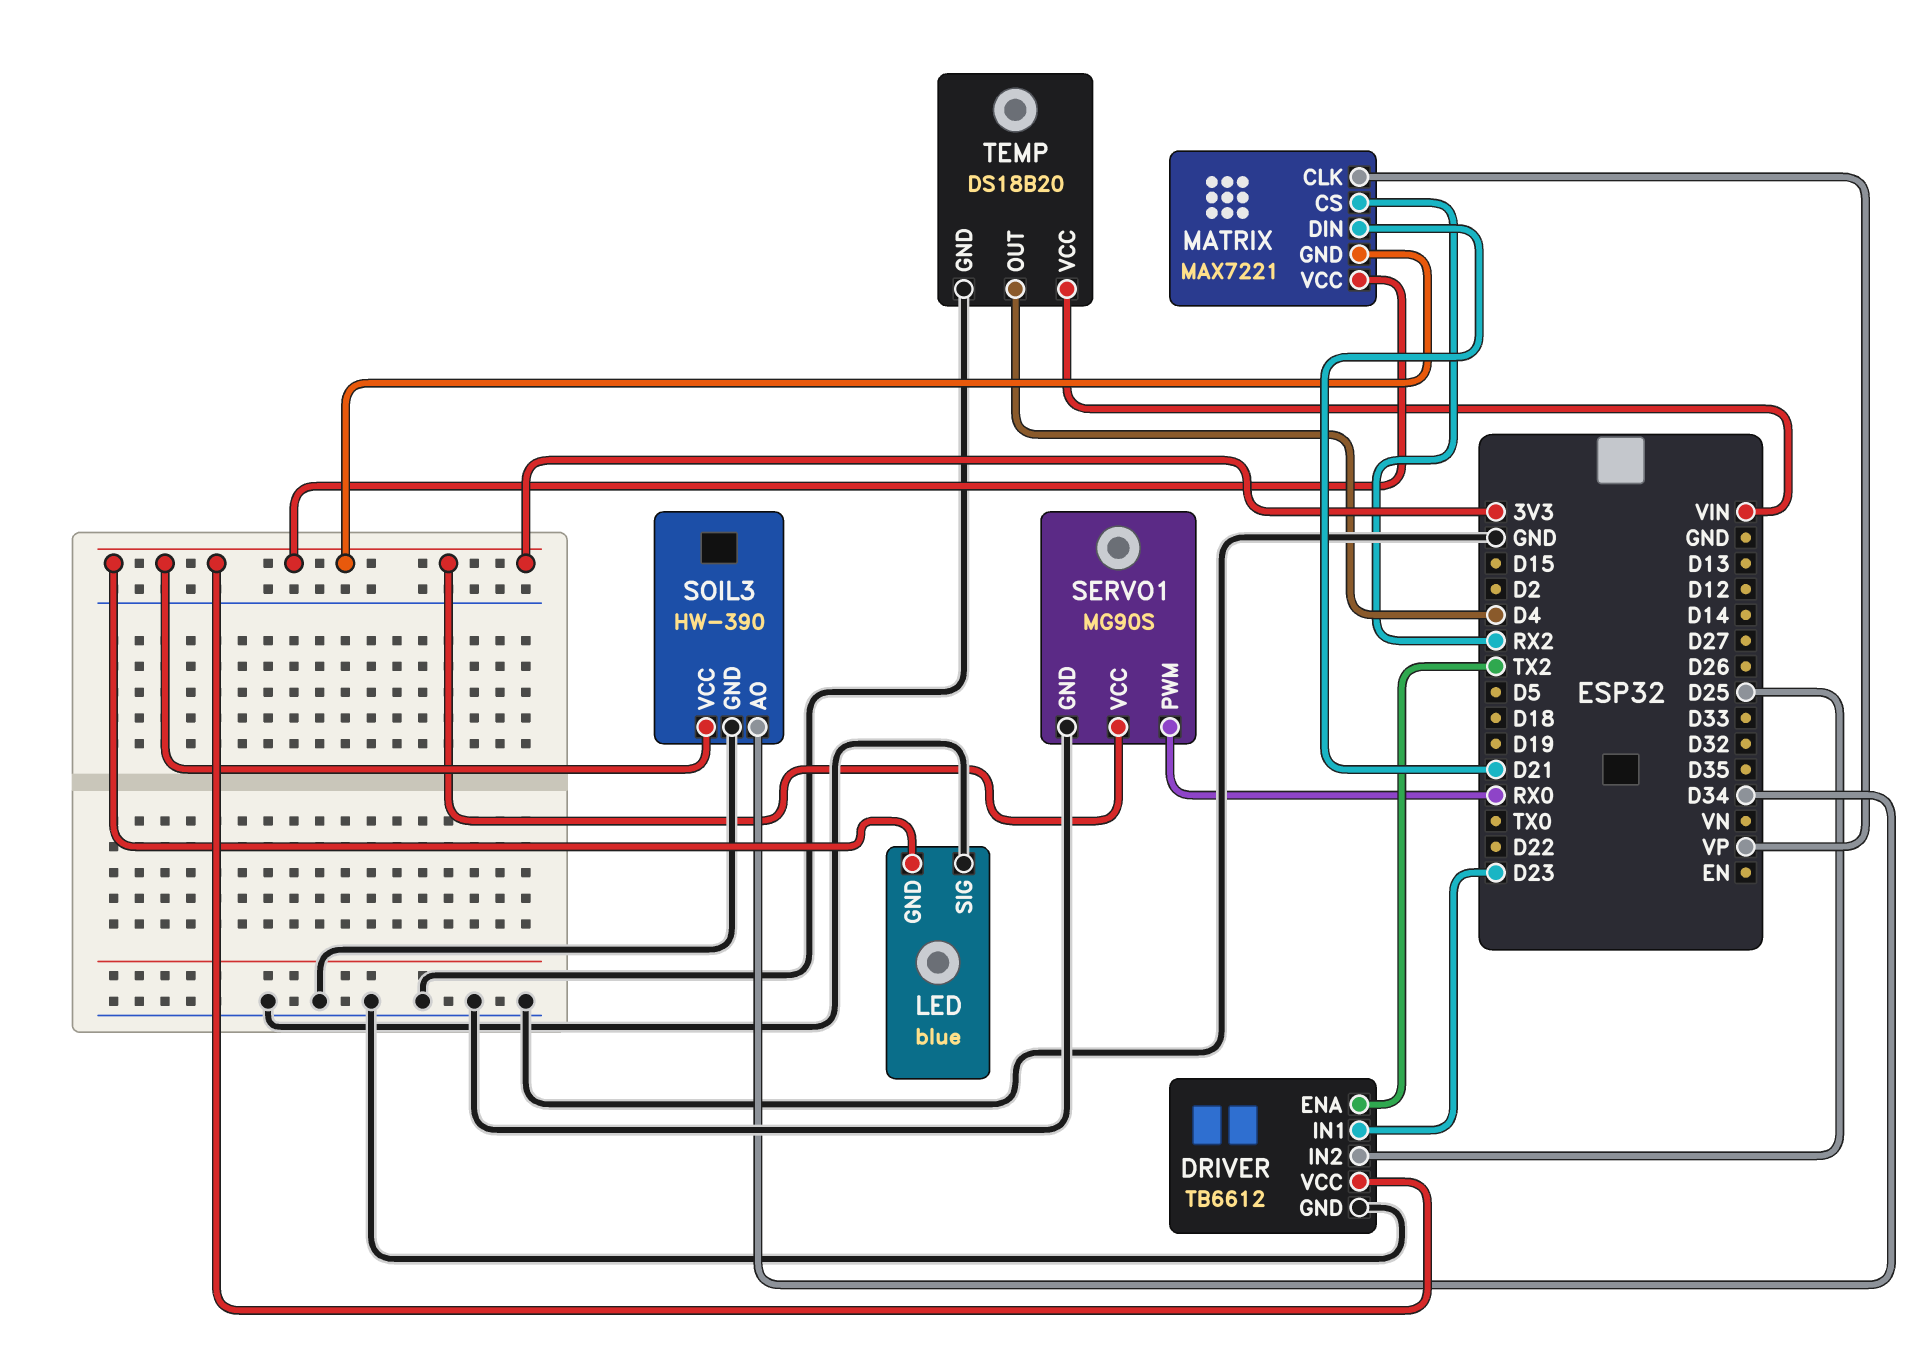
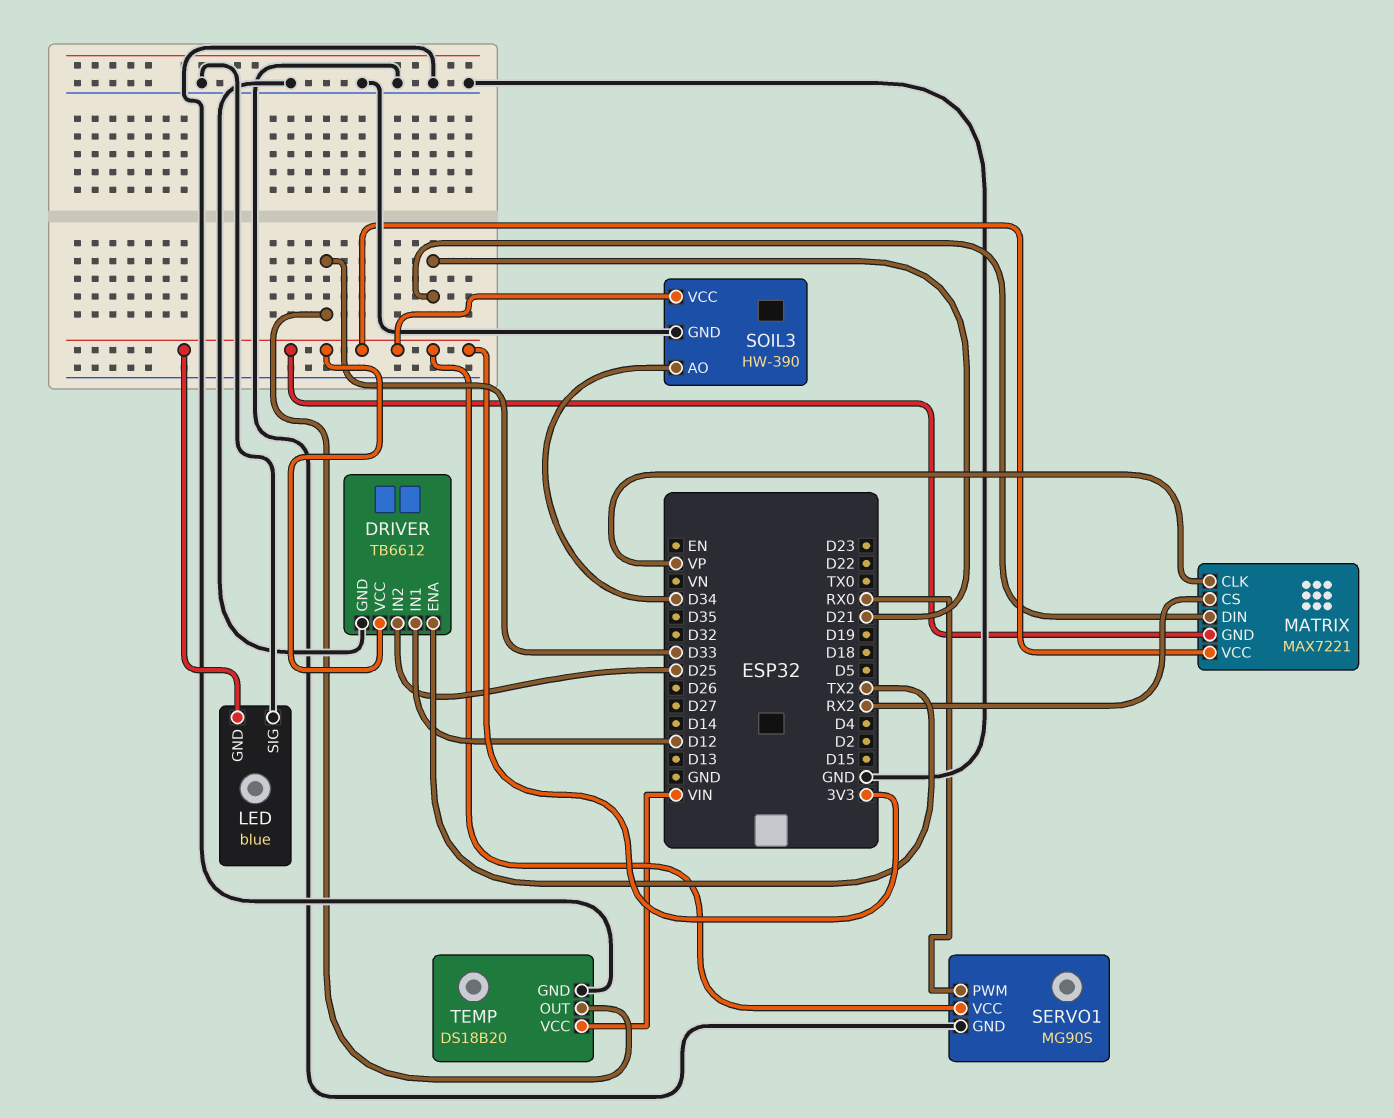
DRIVER pin IN1: D23 -> D12
TEMP pin OUT: D4 -> D33

